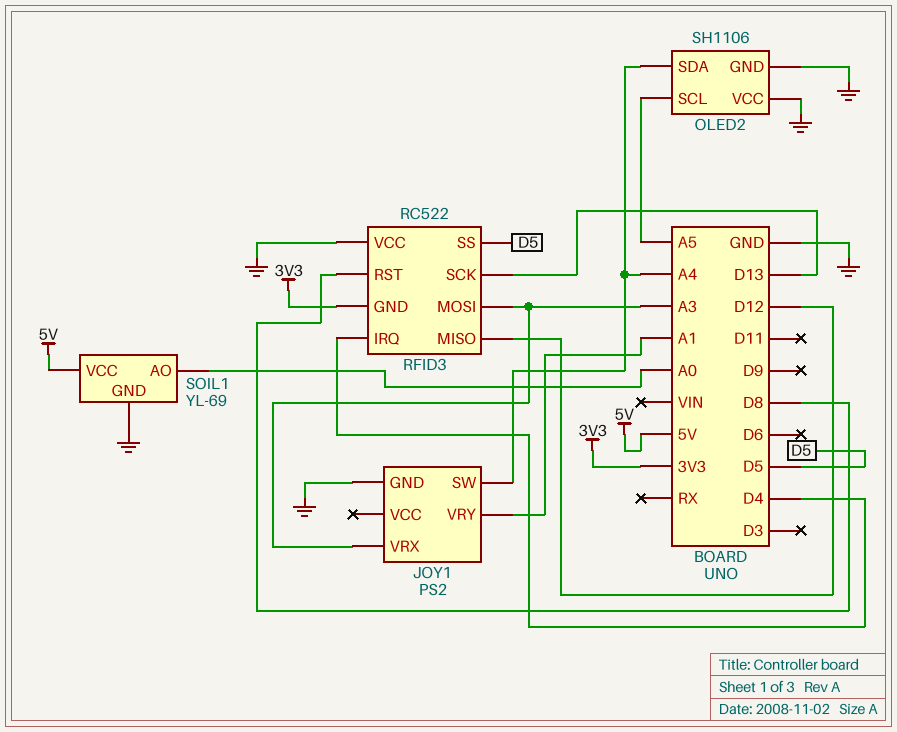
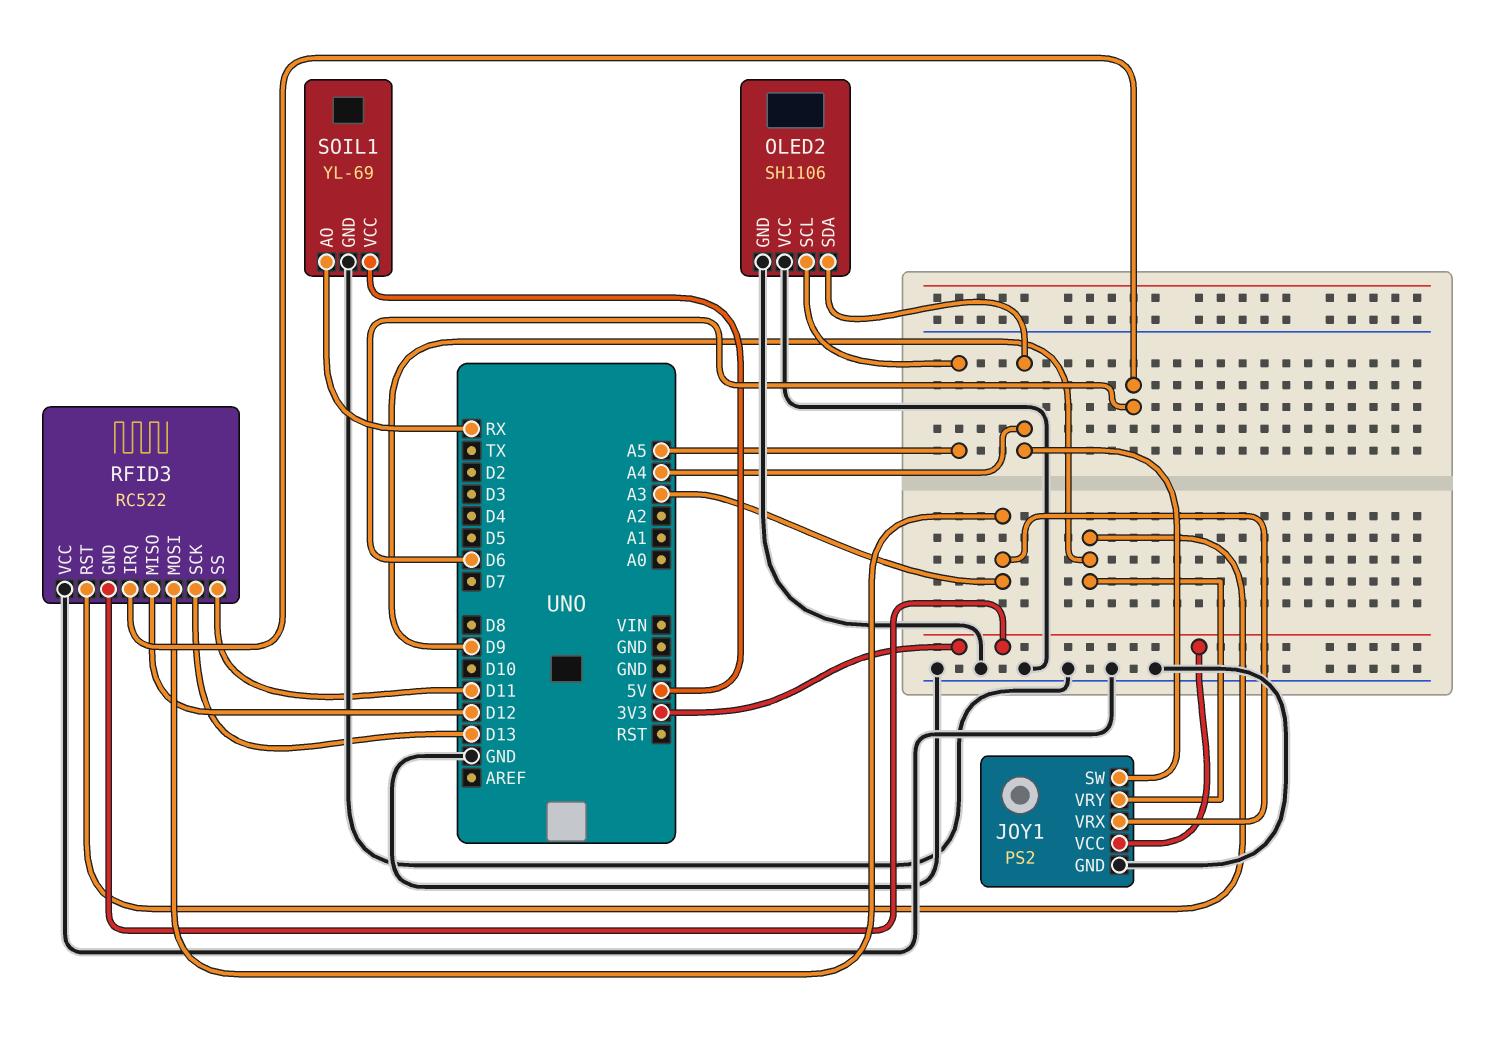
JOY1 pin VCC: none -> 3V3
JOY1 pin VRY: A1 -> D9
RFID3 pin IRQ: D4 -> D6
RFID3 pin RST: D8 -> D9
RFID3 pin SS: D5 -> D11
SOIL1 pin AO: A0 -> RX

